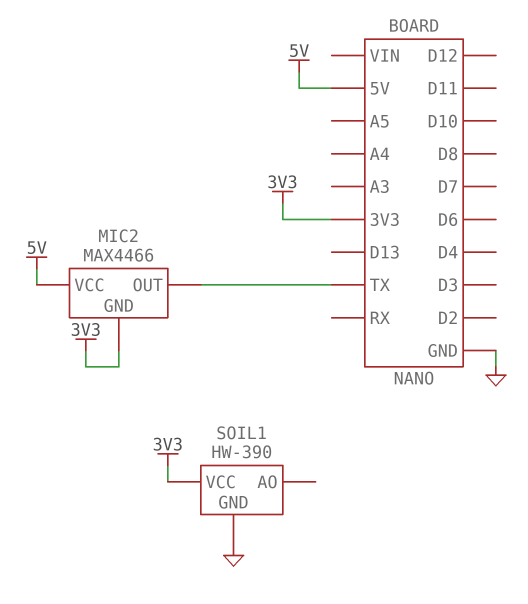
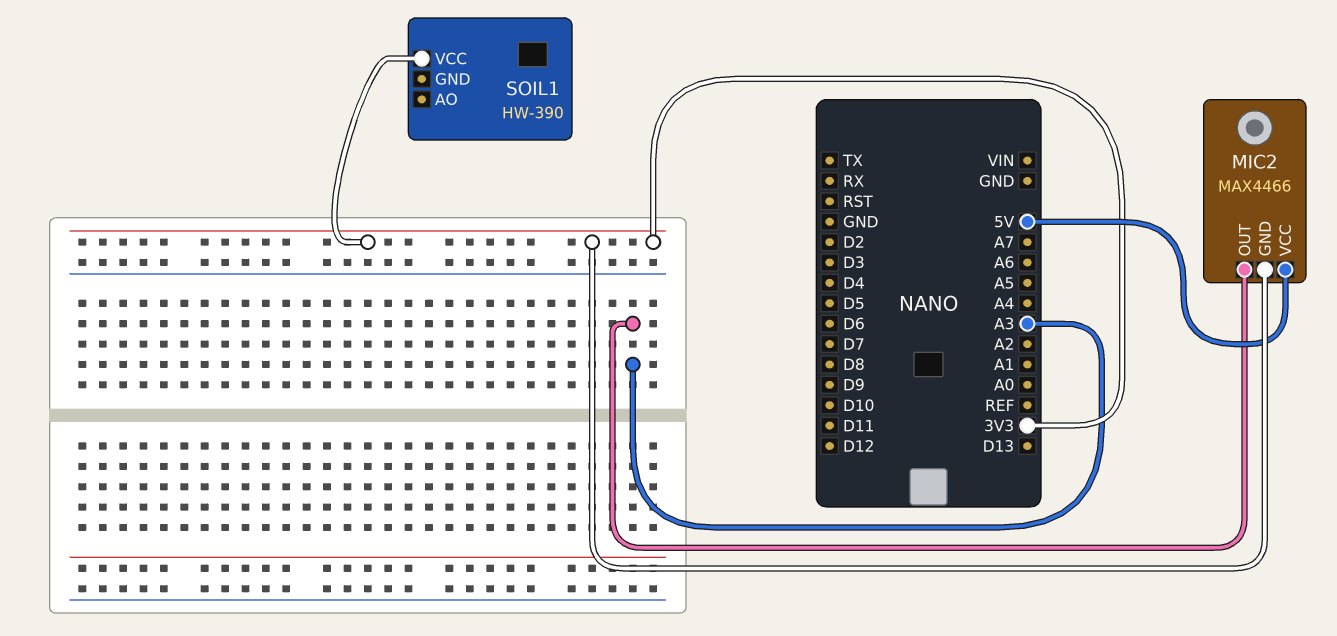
MIC2 pin OUT: TX -> A3
SOIL1 pin GND: GND -> none

